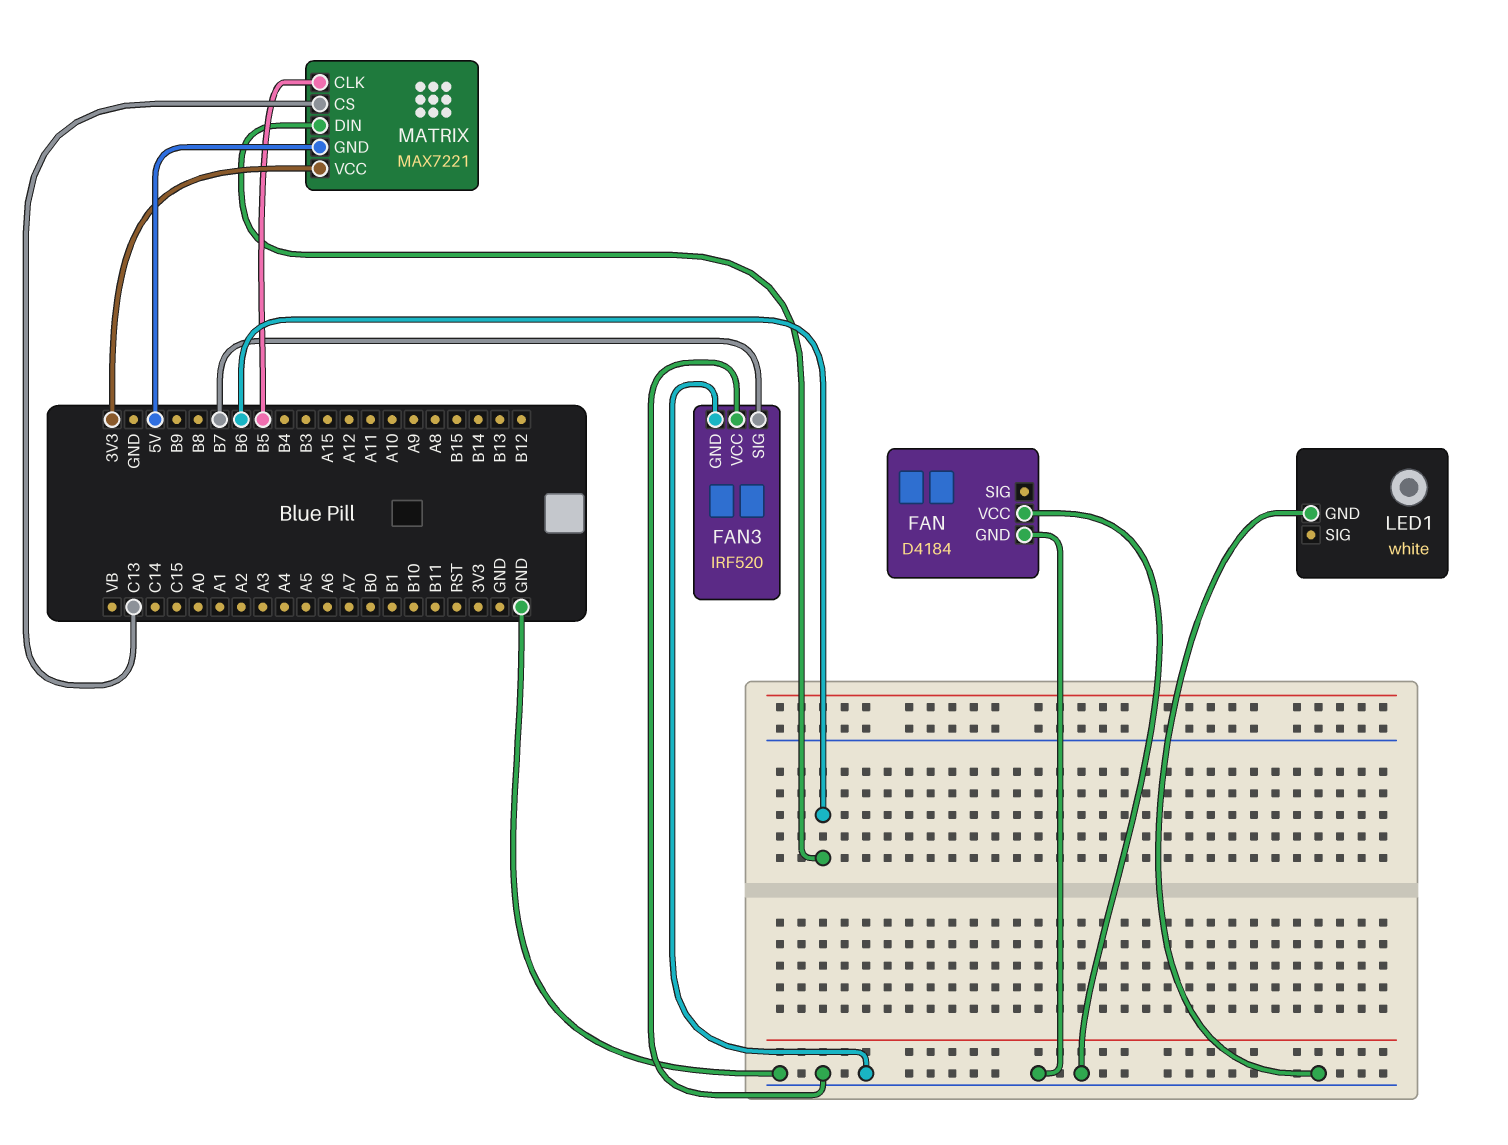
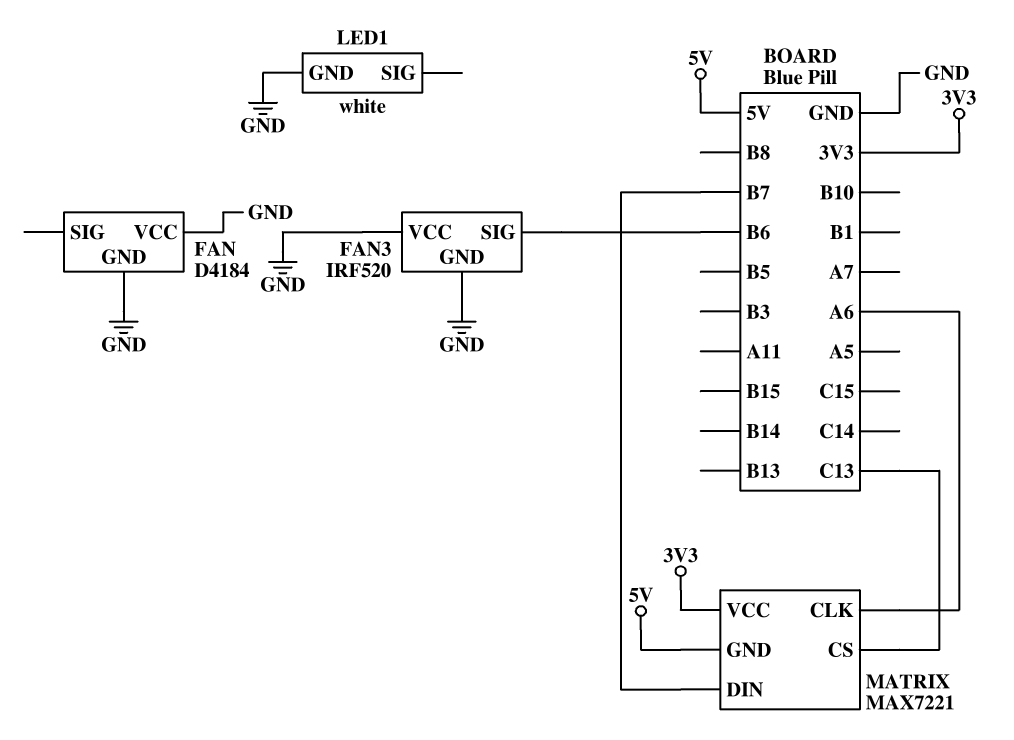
FAN3 pin SIG: B7 -> B6
MATRIX pin CLK: B5 -> A6
MATRIX pin DIN: B6 -> B7

